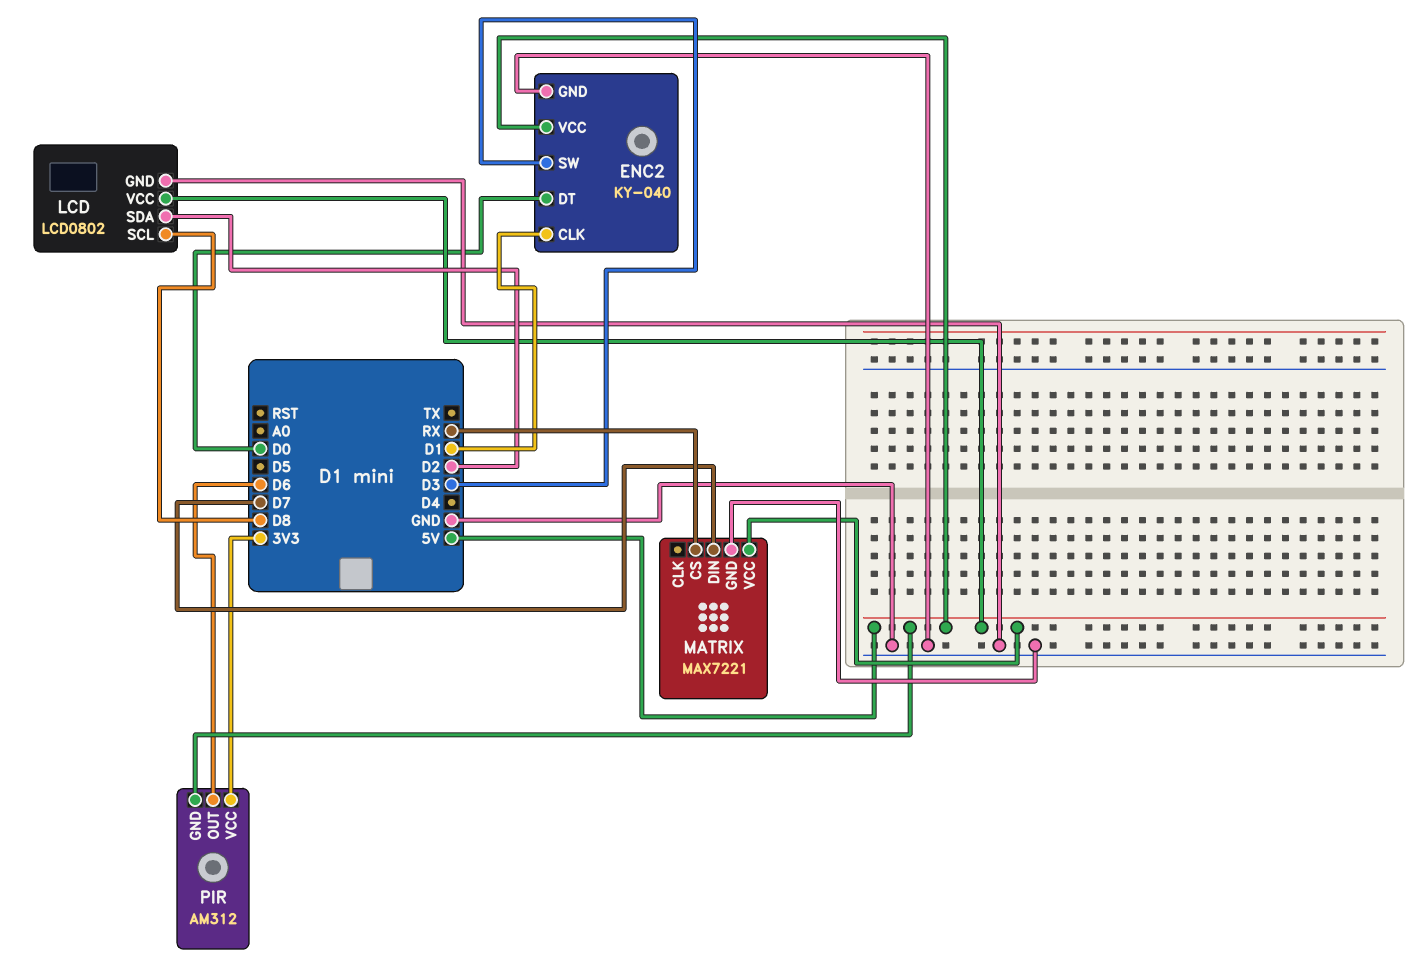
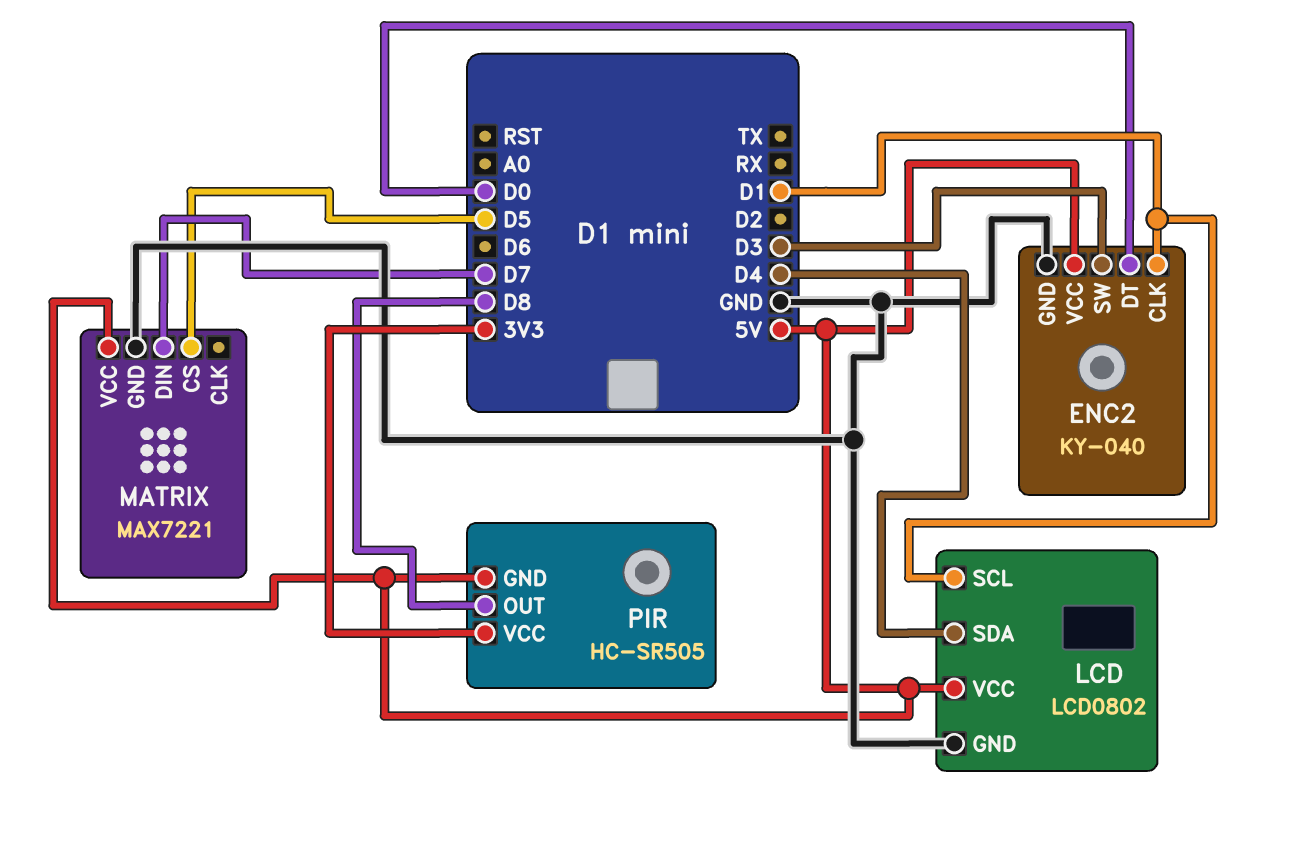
LCD pin SCL: D8 -> D1
LCD pin SDA: D2 -> D4
MATRIX pin CS: RX -> D5
PIR: AM312 -> HC-SR505
PIR pin OUT: D6 -> D8

